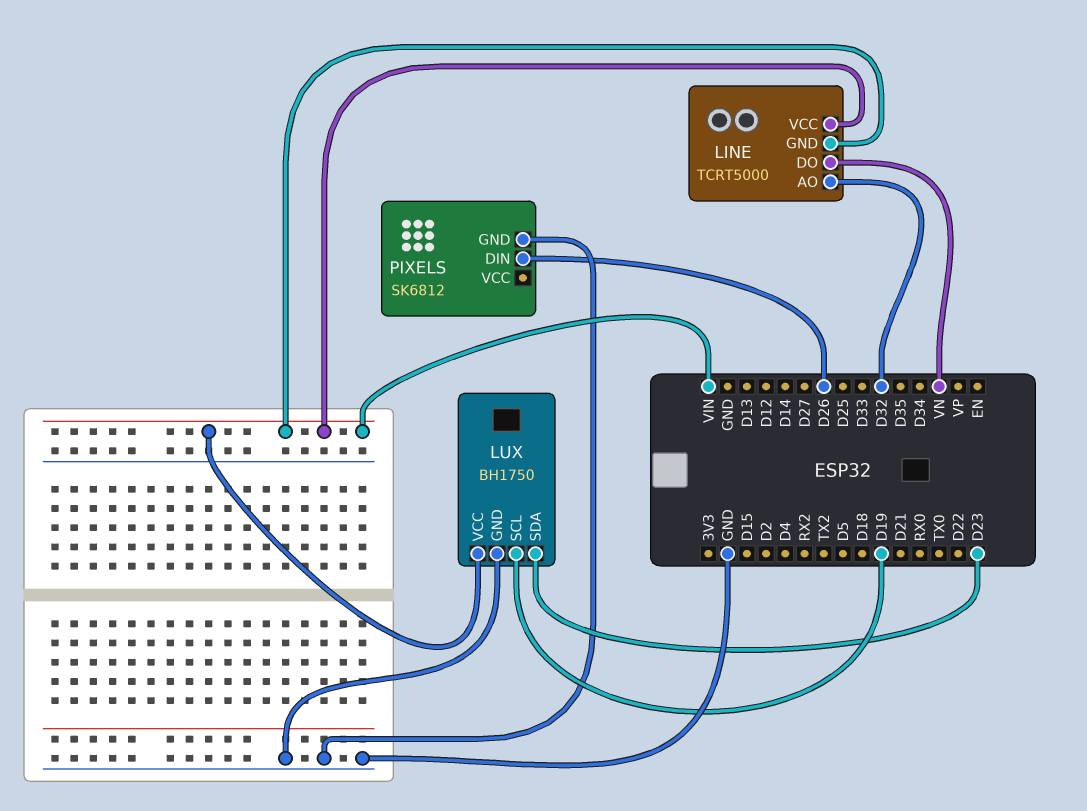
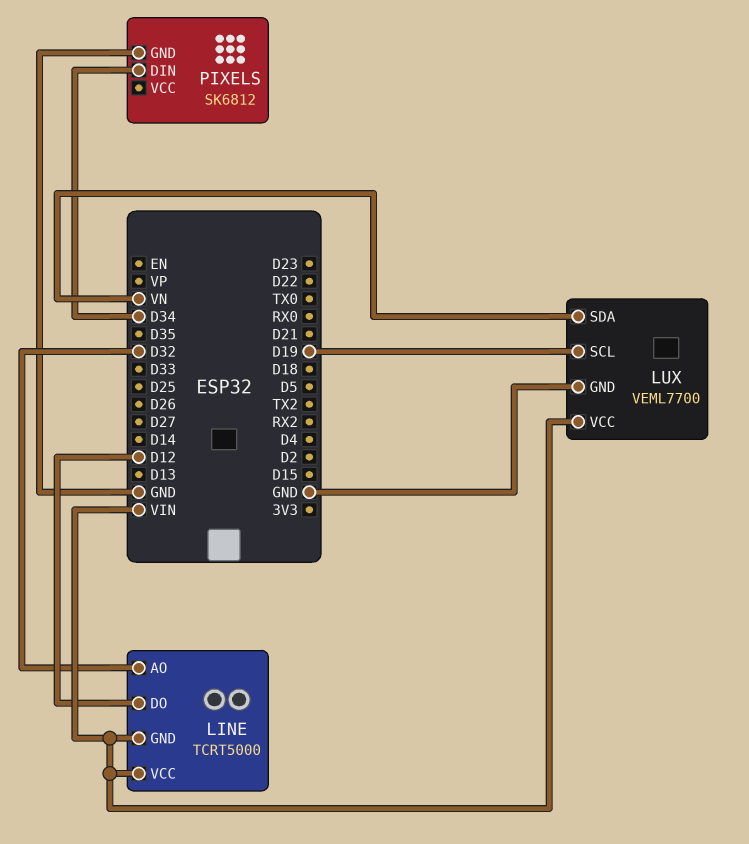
LINE pin DO: VN -> D12
LUX: BH1750 -> VEML7700
LUX pin SDA: D23 -> VN
PIXELS pin DIN: D26 -> D34

